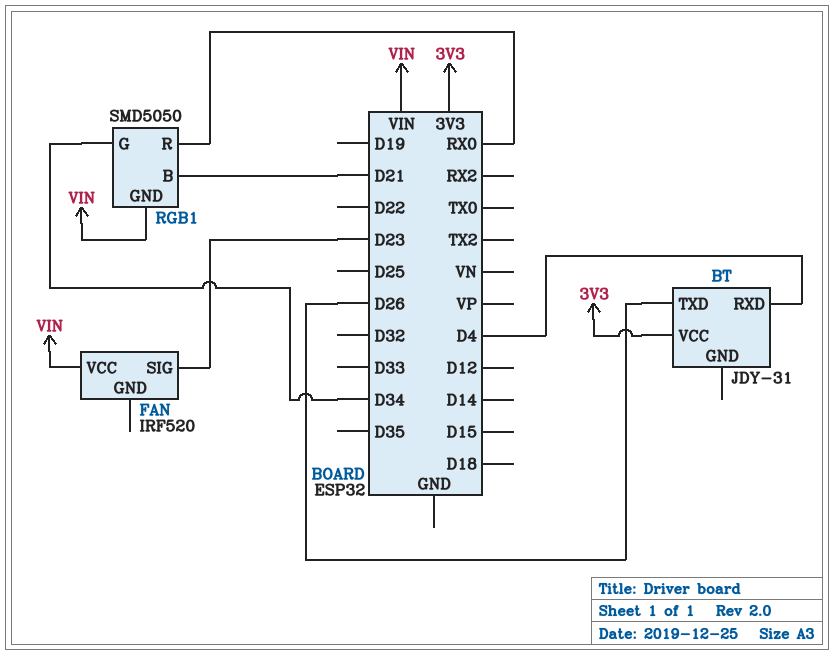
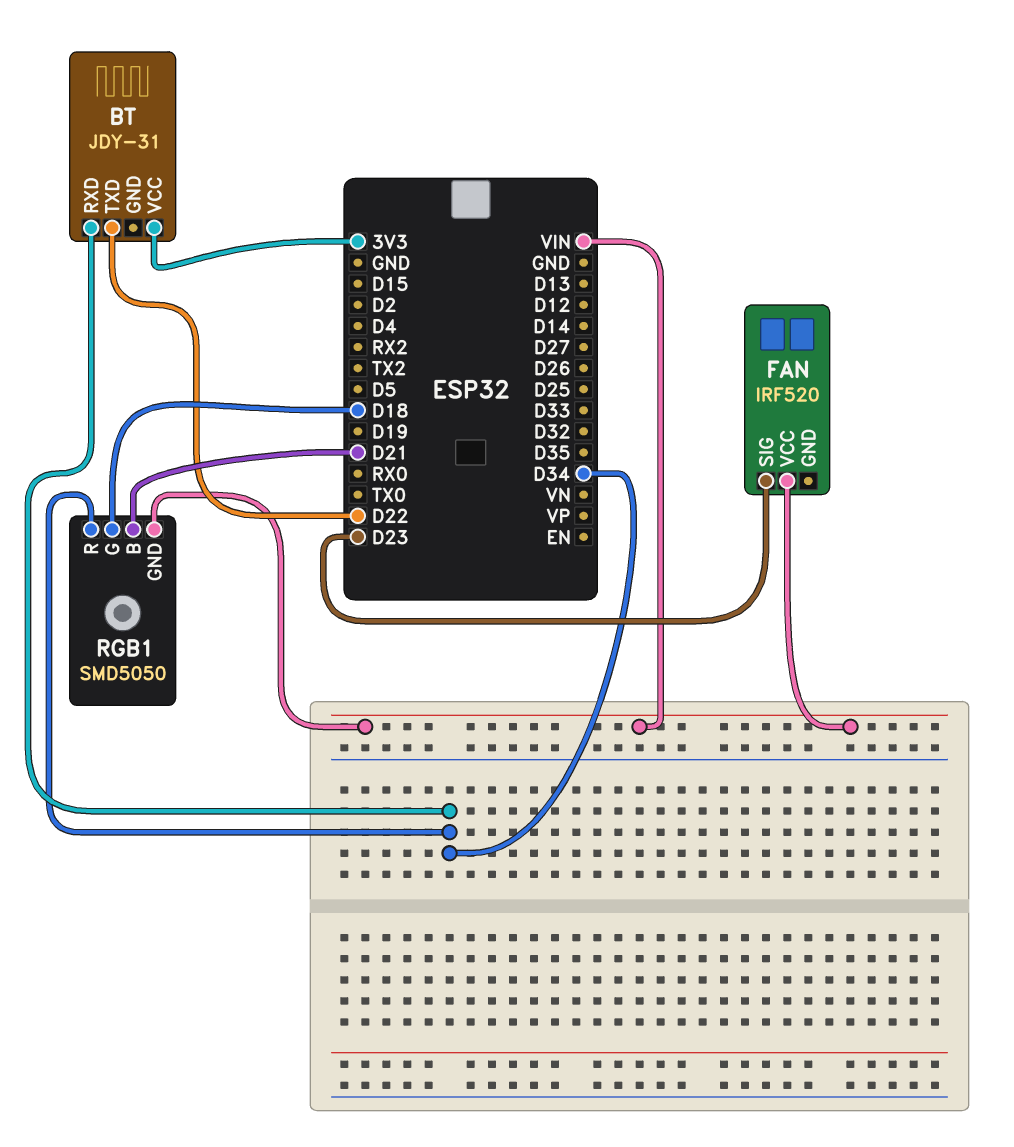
BT pin RXD: D4 -> D34
BT pin TXD: D26 -> D22
RGB1 pin G: D34 -> D18
RGB1 pin R: RX0 -> D34

